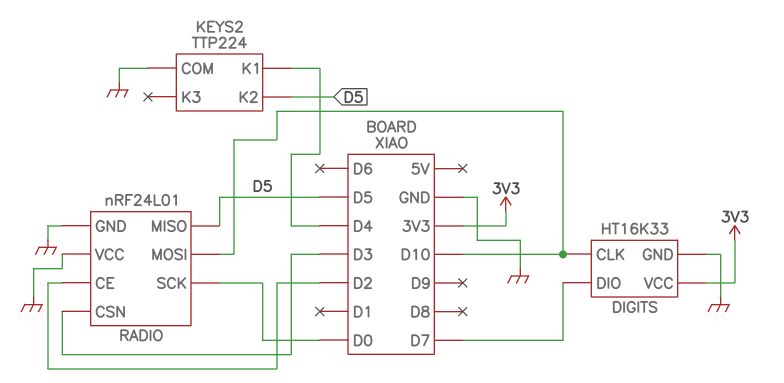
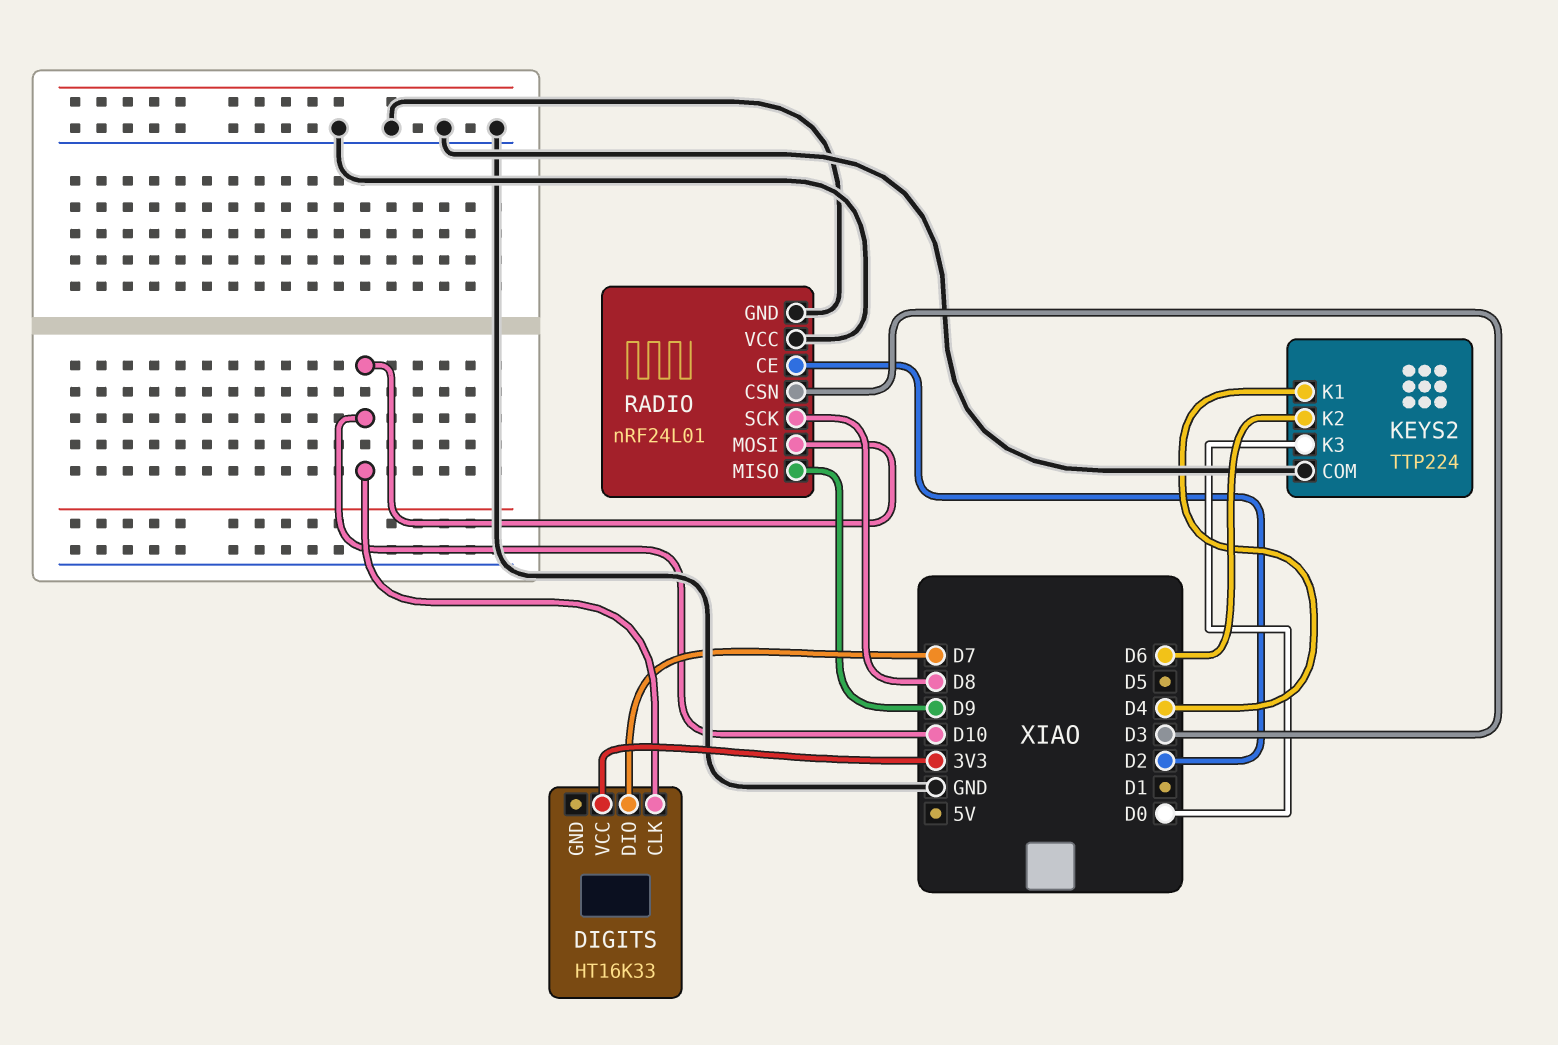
DIGITS pin GND: GND -> none
KEYS2 pin K2: D5 -> D6
KEYS2 pin K3: none -> D0
RADIO pin MISO: D5 -> D9
RADIO pin SCK: D0 -> D8

